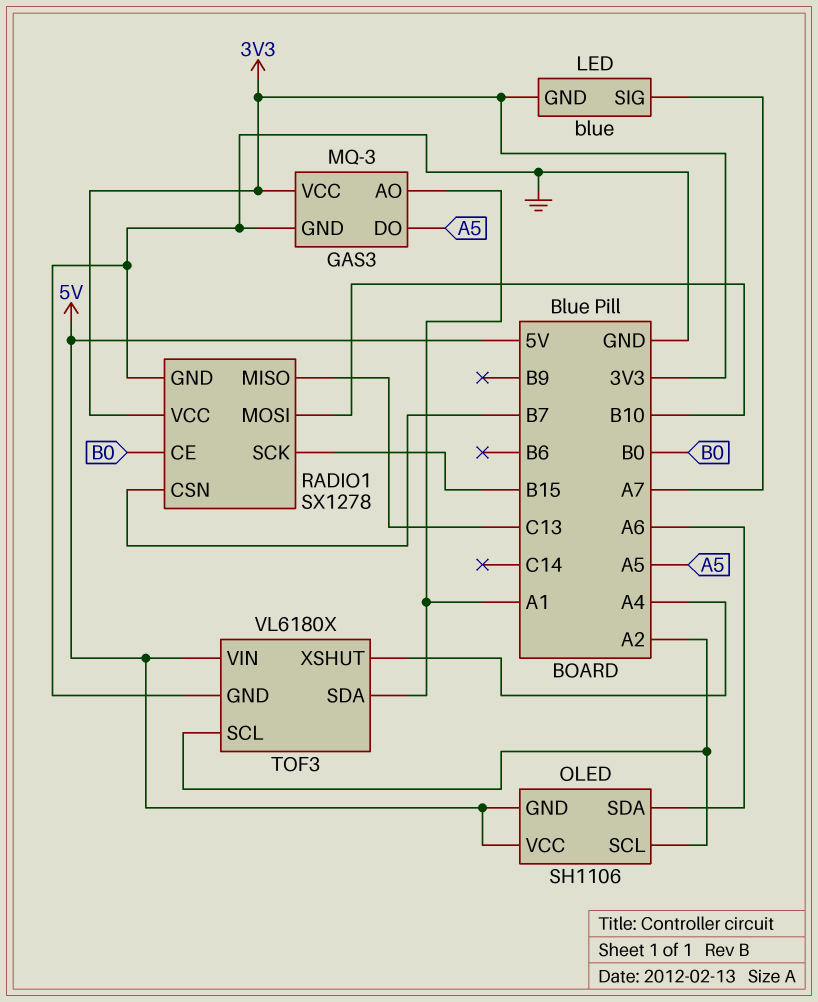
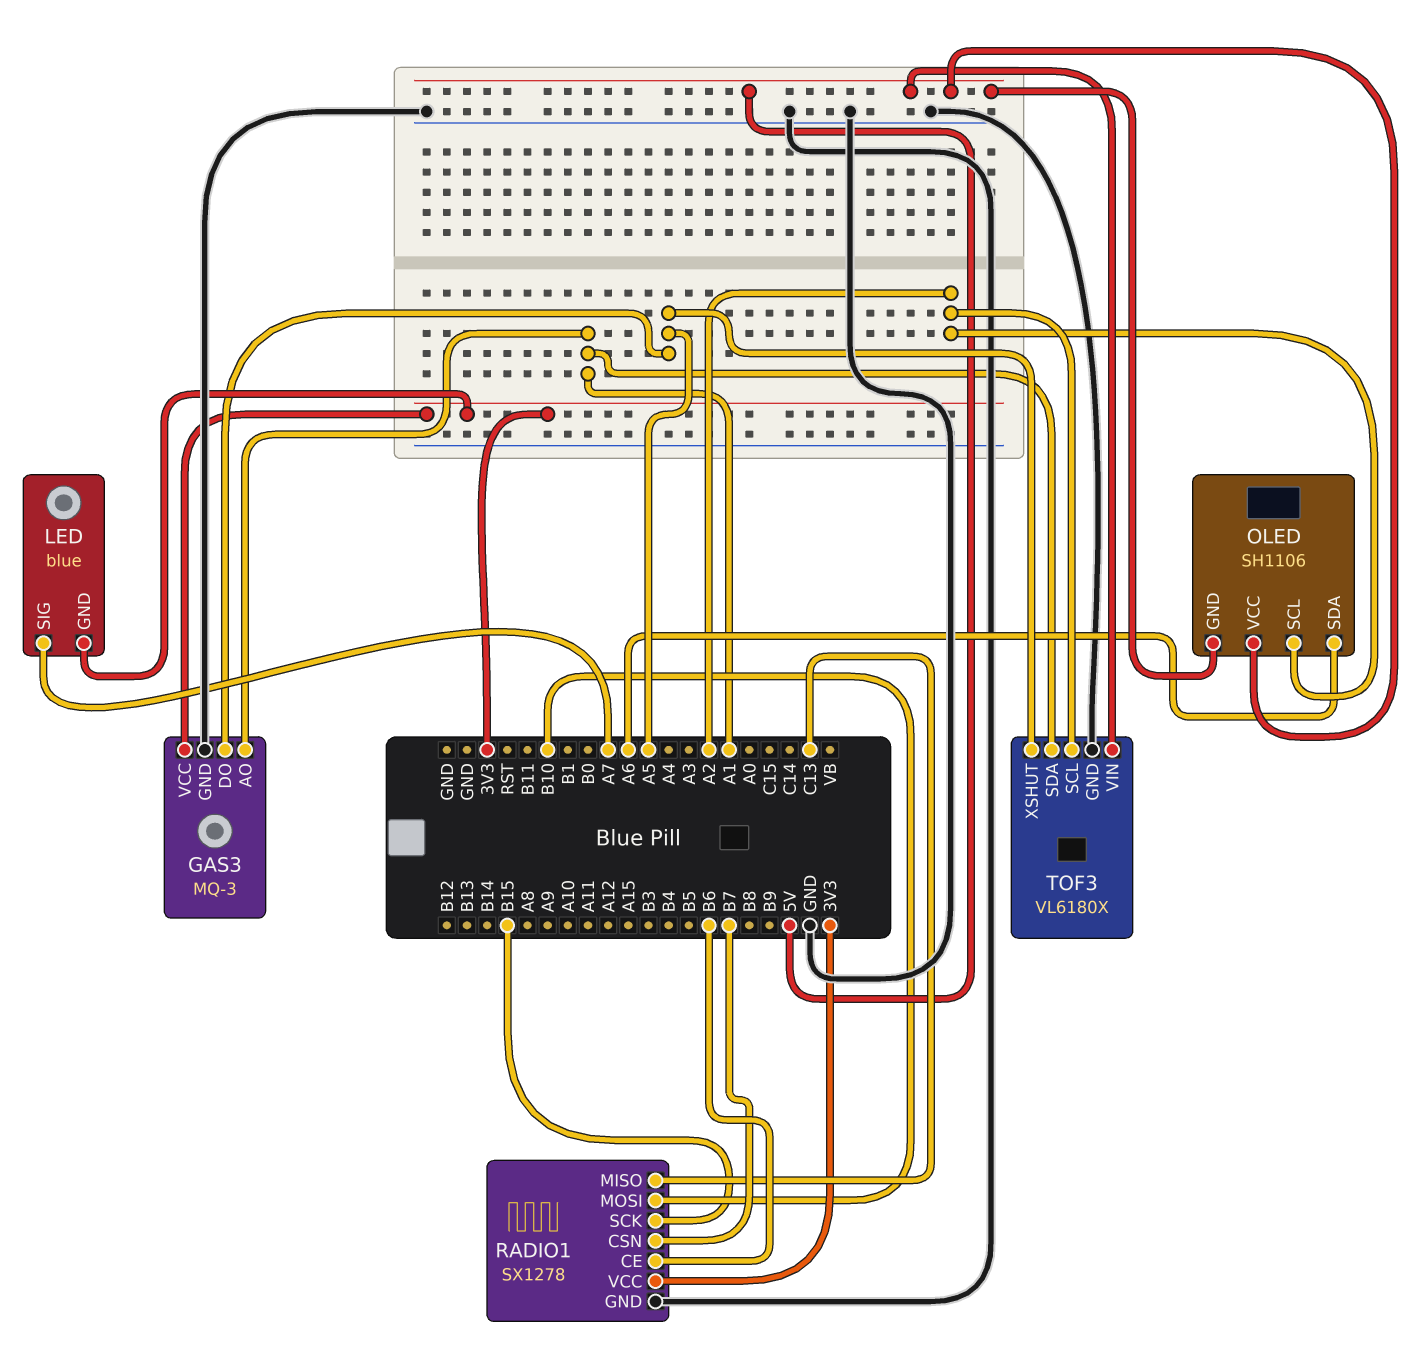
RADIO1 pin CE: B0 -> B6
TOF3 pin XSHUT: A4 -> A5

